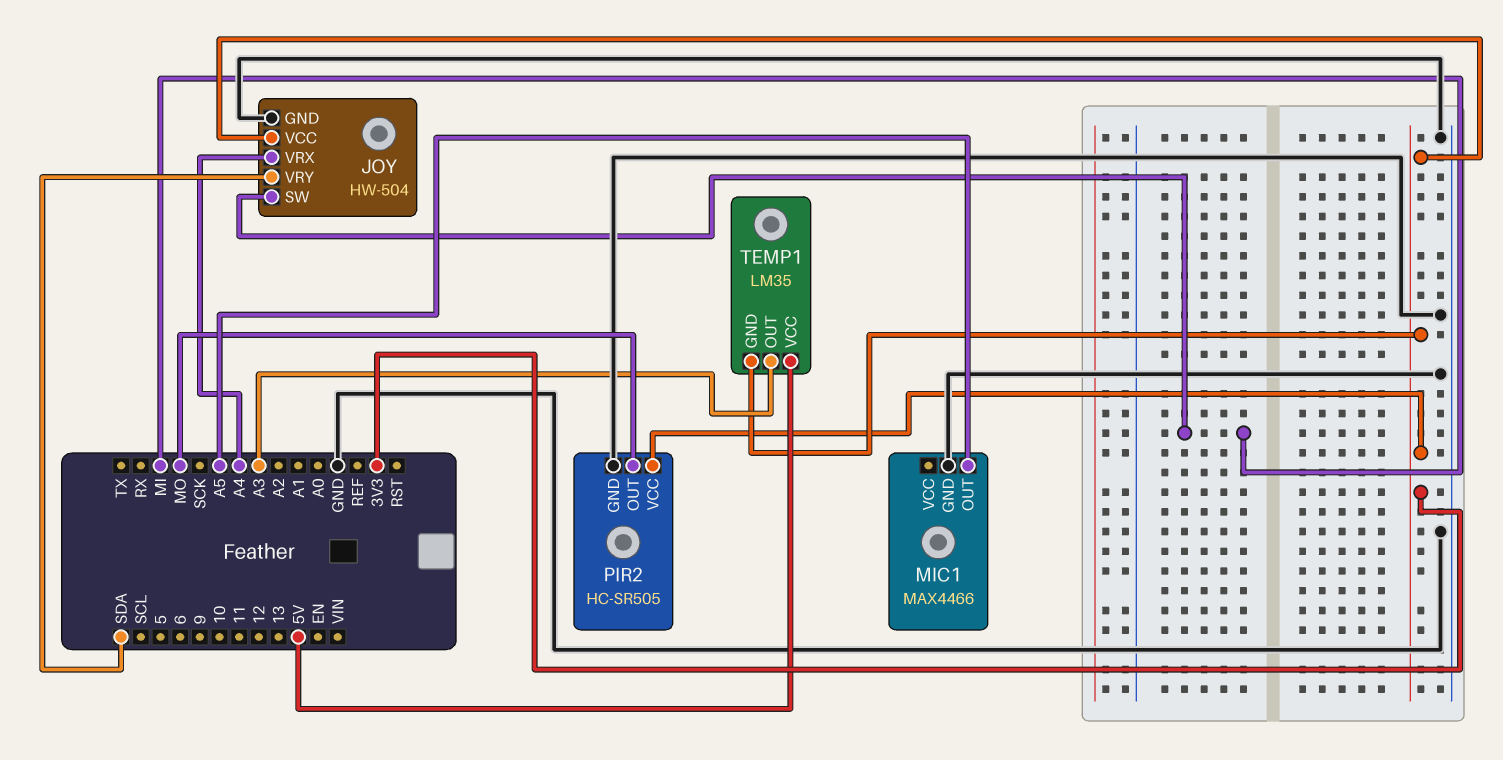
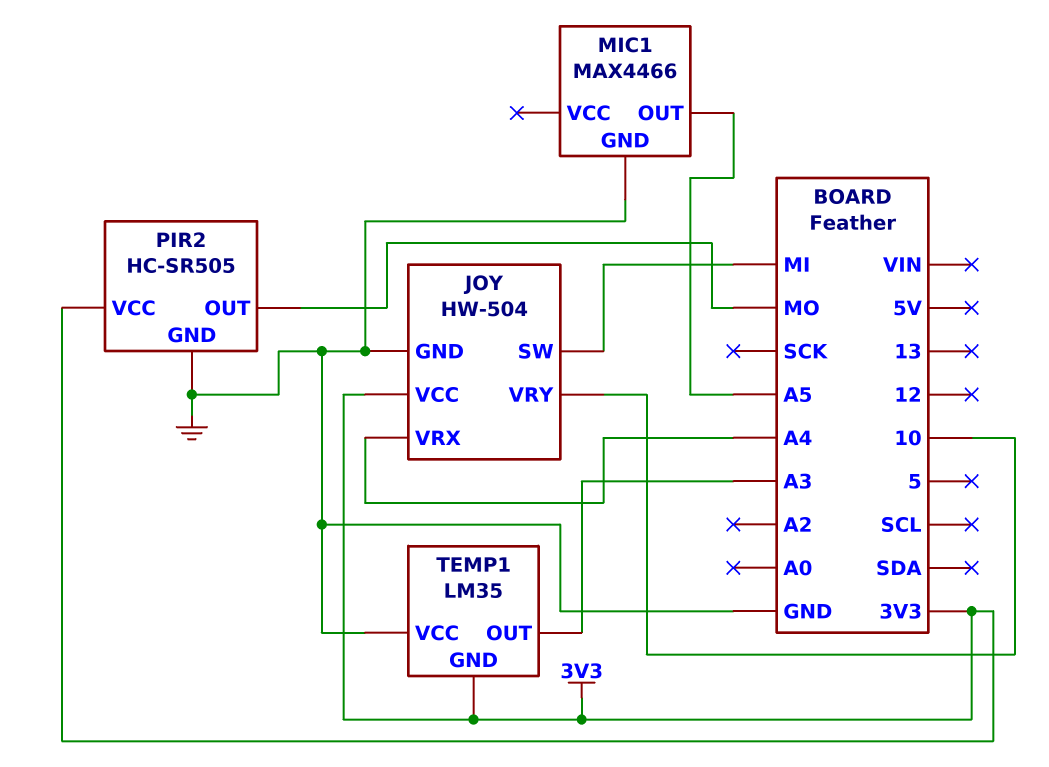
JOY pin VRY: SDA -> 10
TEMP1 pin VCC: 5V -> GND

